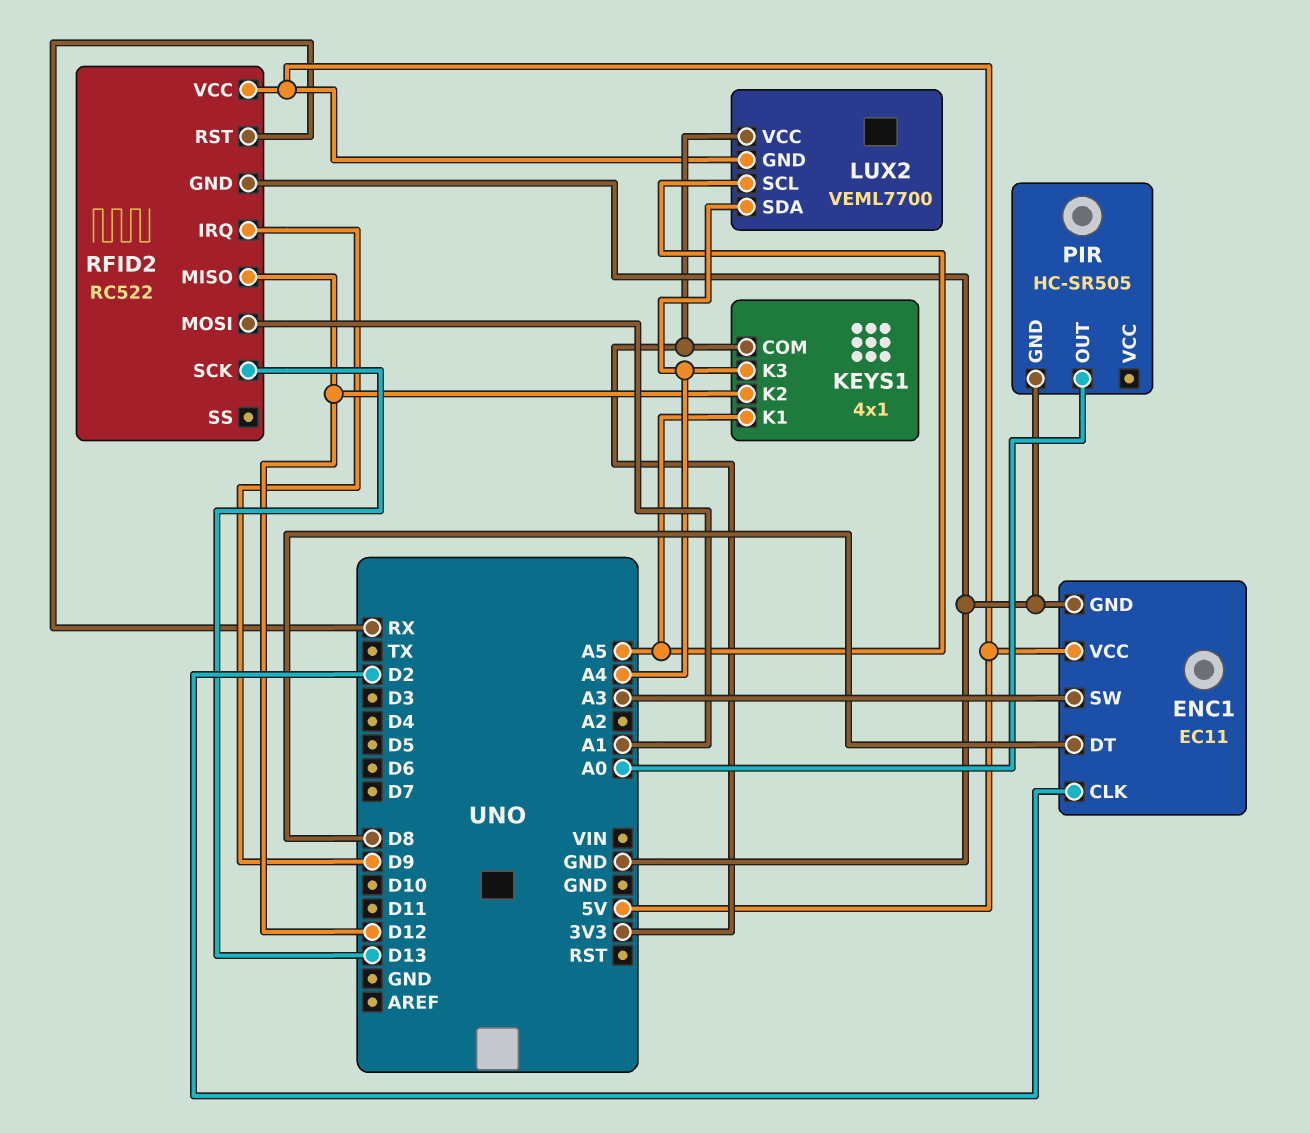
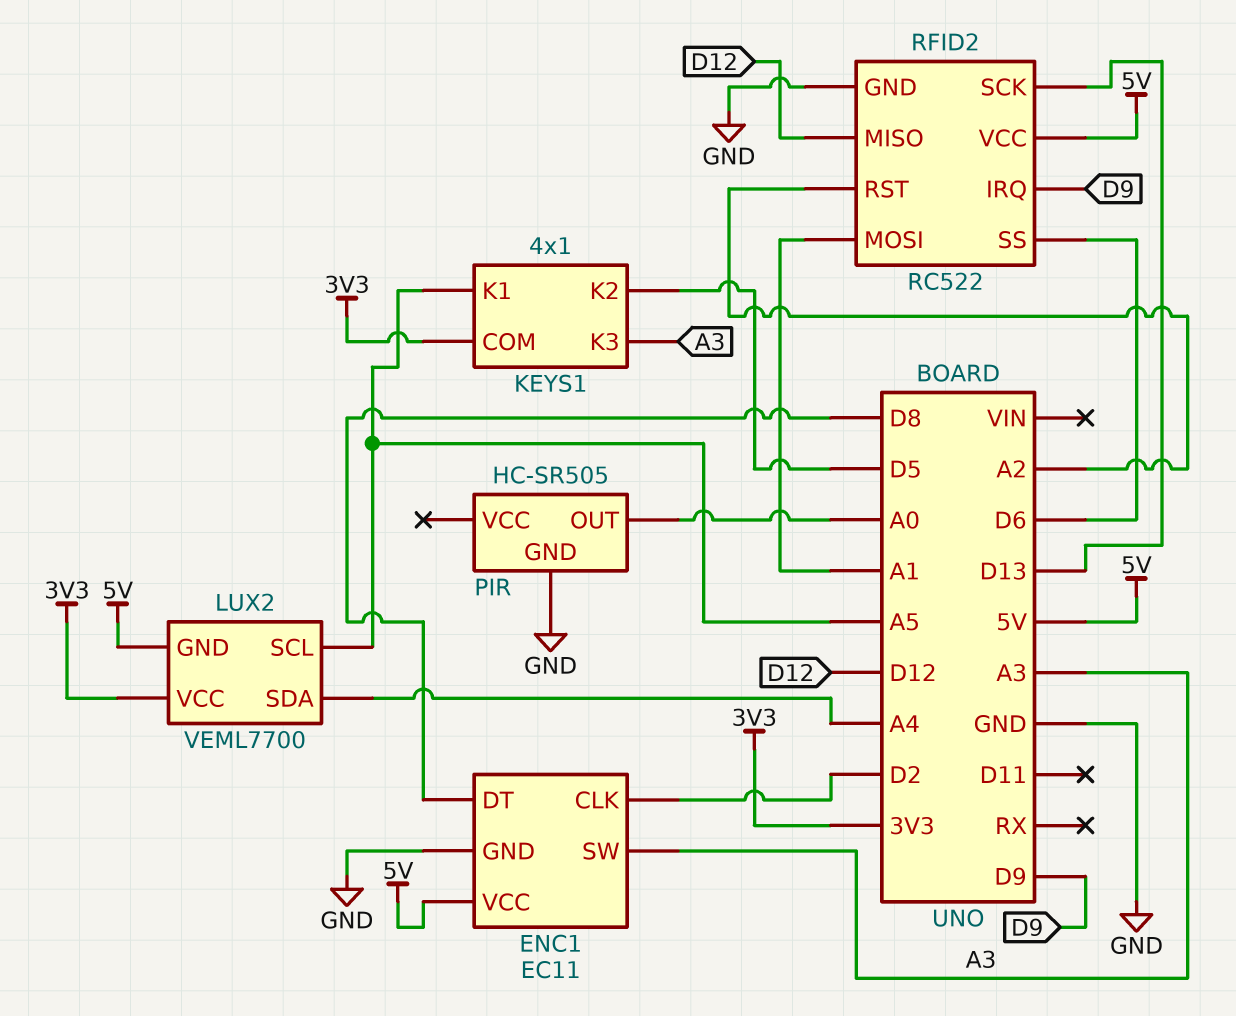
KEYS1 pin K2: D12 -> D5
KEYS1 pin K3: A4 -> A3
RFID2 pin RST: RX -> A2
RFID2 pin SS: none -> D6

